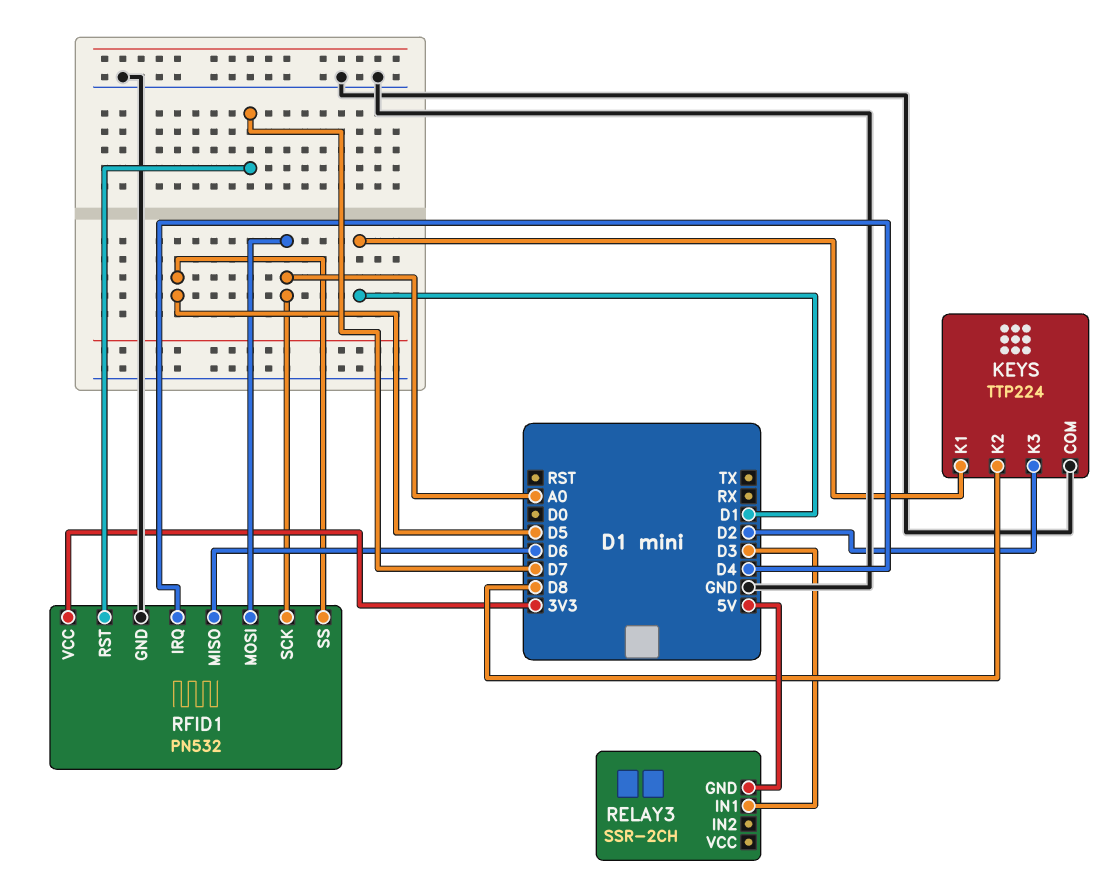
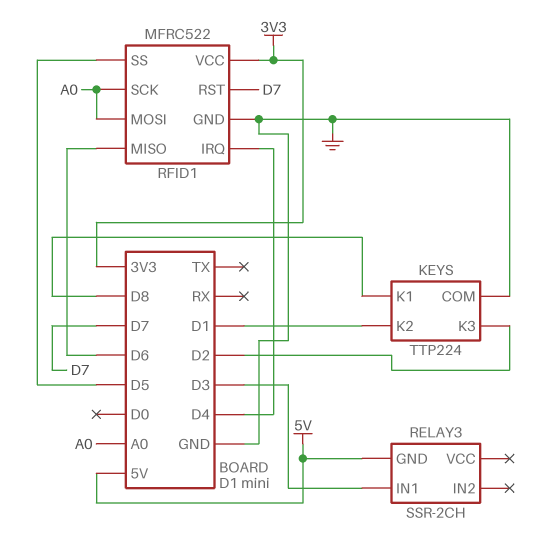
KEYS pin K1: D1 -> D8
KEYS pin K2: D8 -> D1
RFID1: PN532 -> MFRC522

